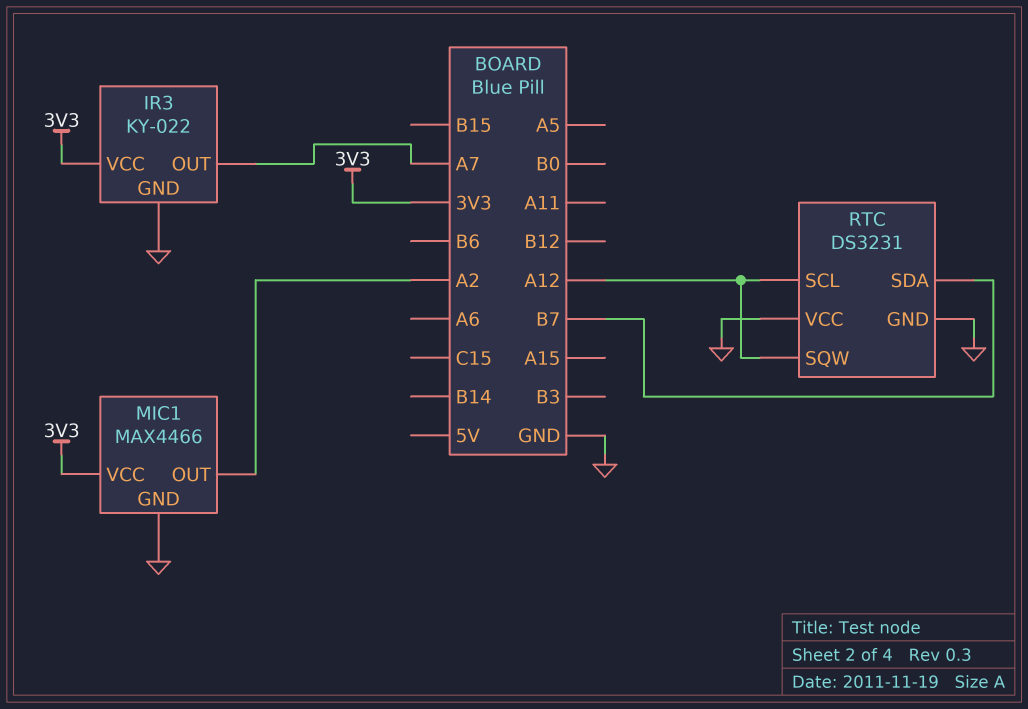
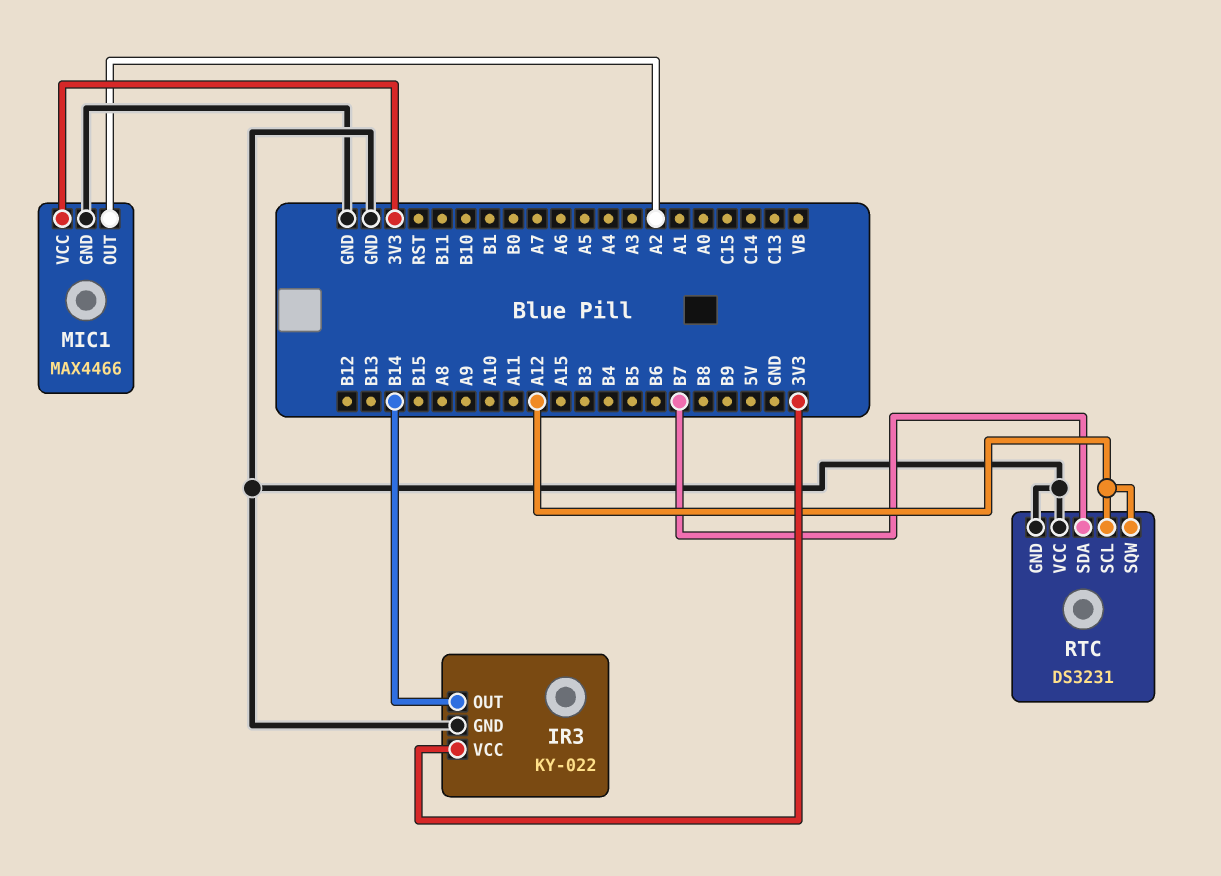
IR3 pin OUT: A7 -> B14

